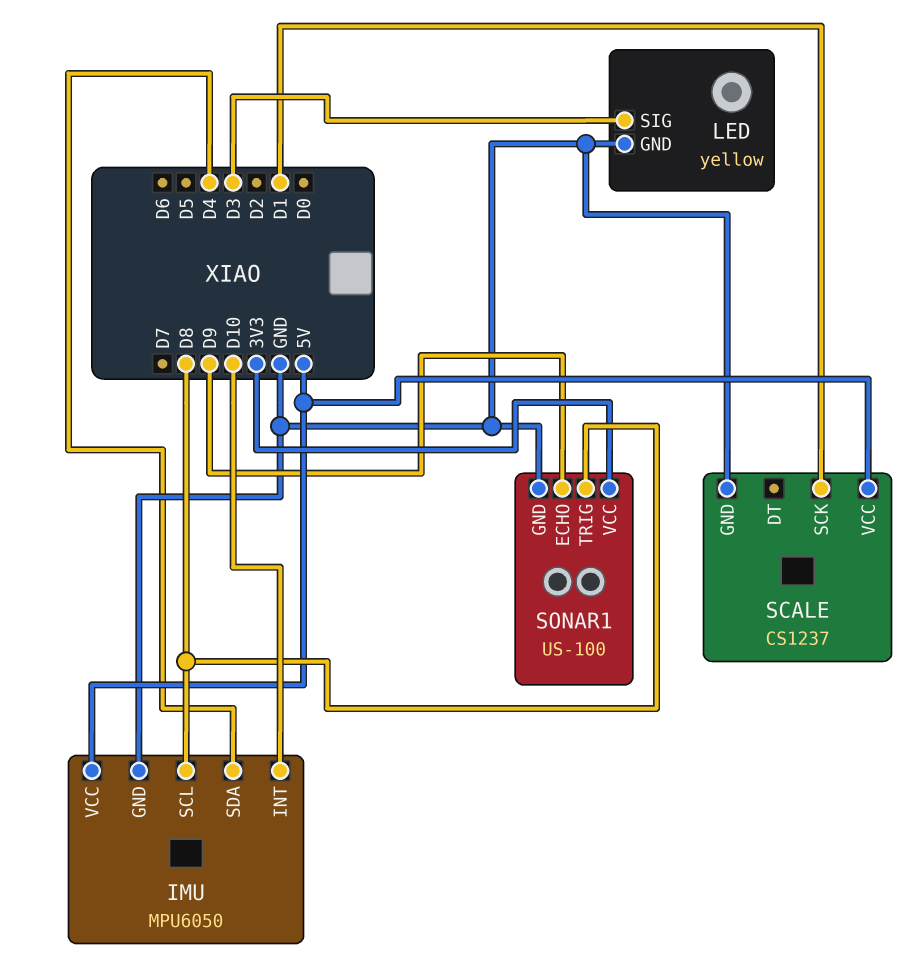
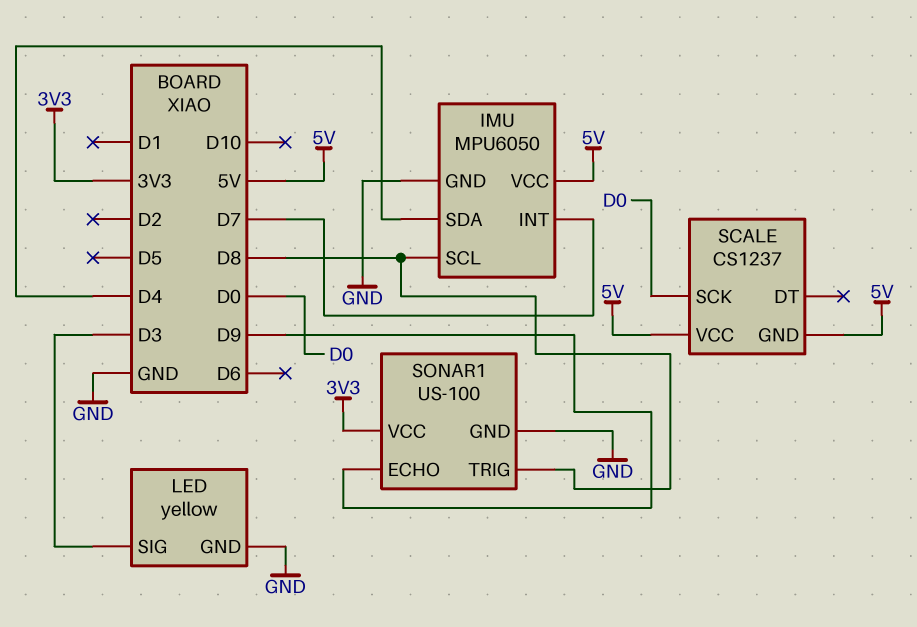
IMU pin INT: D10 -> D7
SCALE pin GND: GND -> 5V
SCALE pin SCK: D1 -> D0

